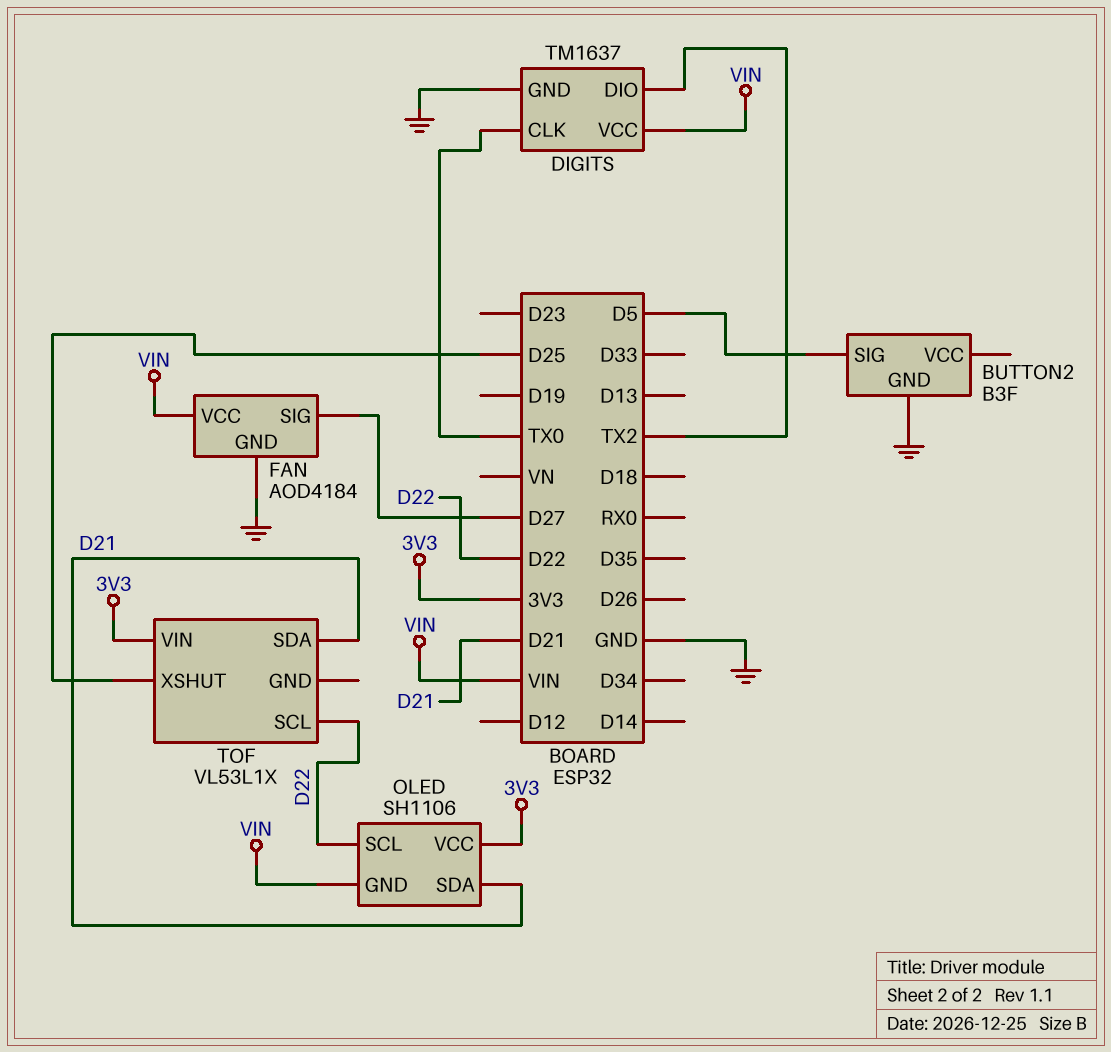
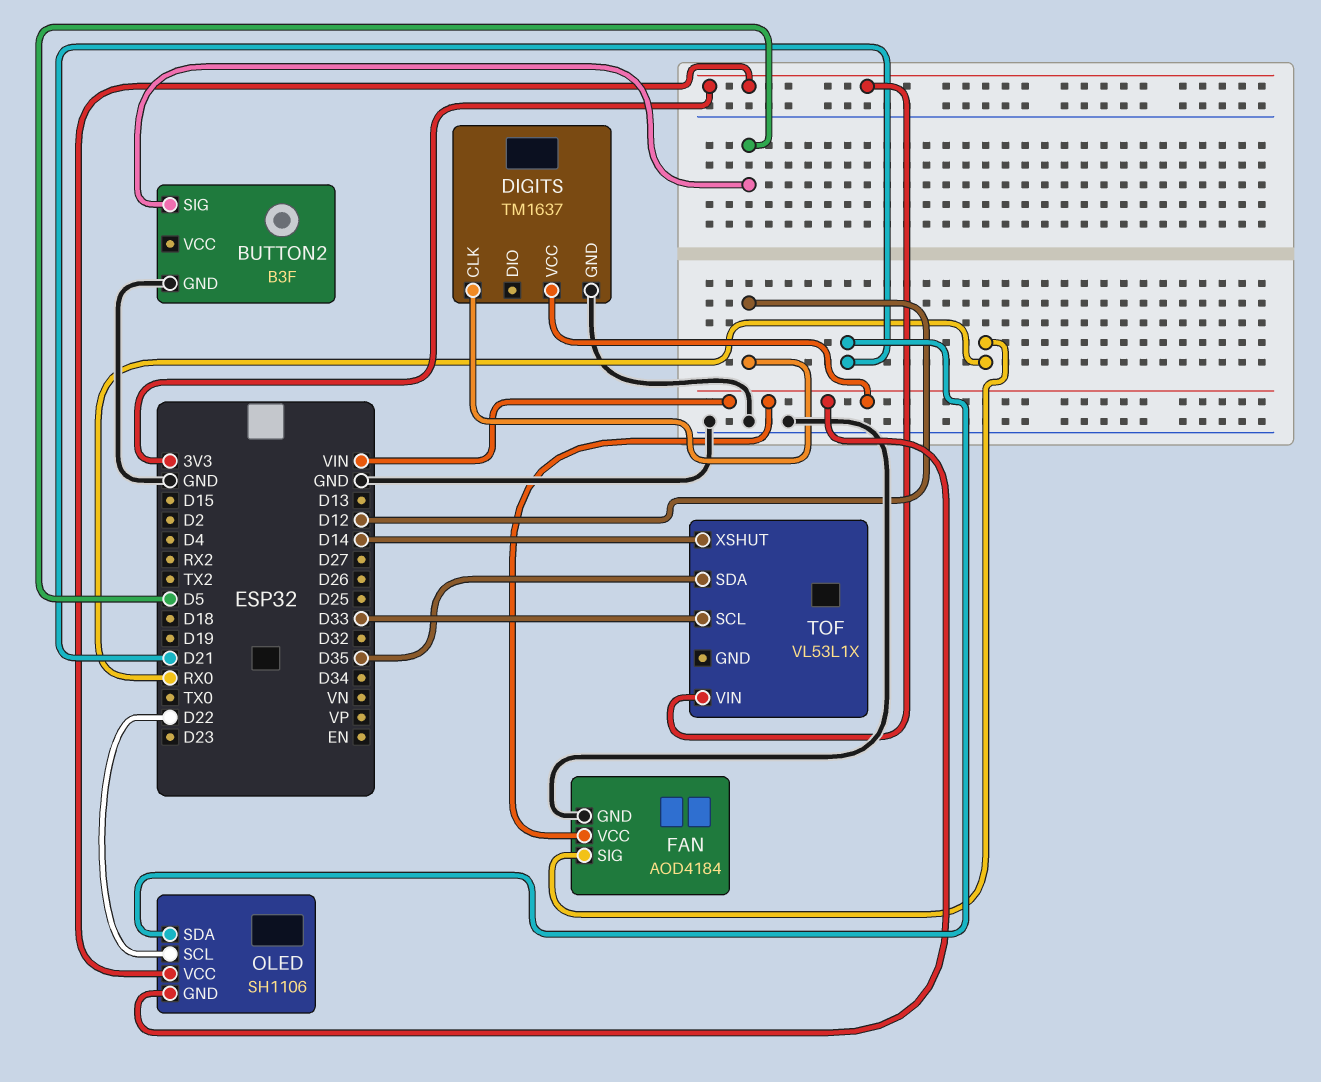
DIGITS pin CLK: TX0 -> D12
DIGITS pin DIO: TX2 -> none
FAN pin SIG: D27 -> RX0
TOF pin SCL: D22 -> D33
TOF pin SDA: D21 -> D35
TOF pin XSHUT: D25 -> D14

